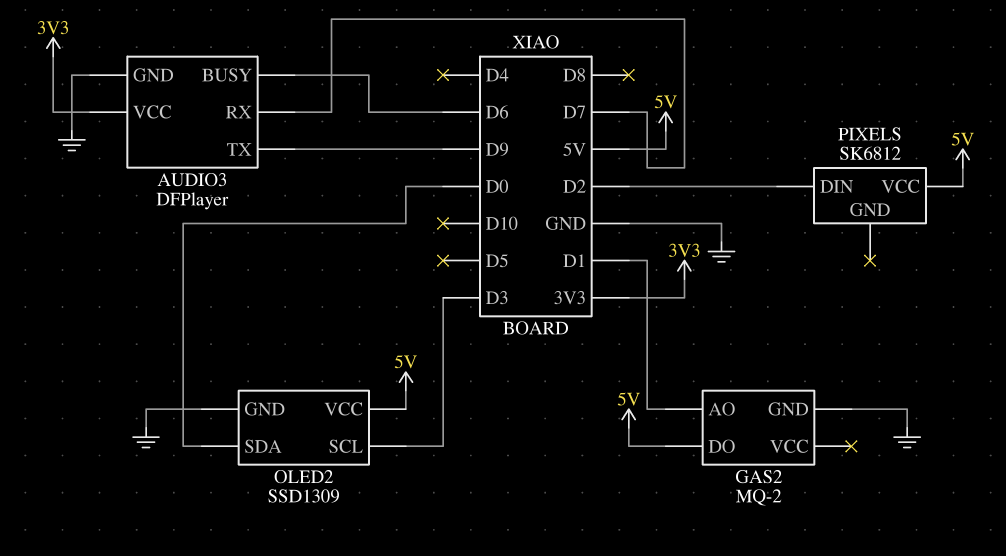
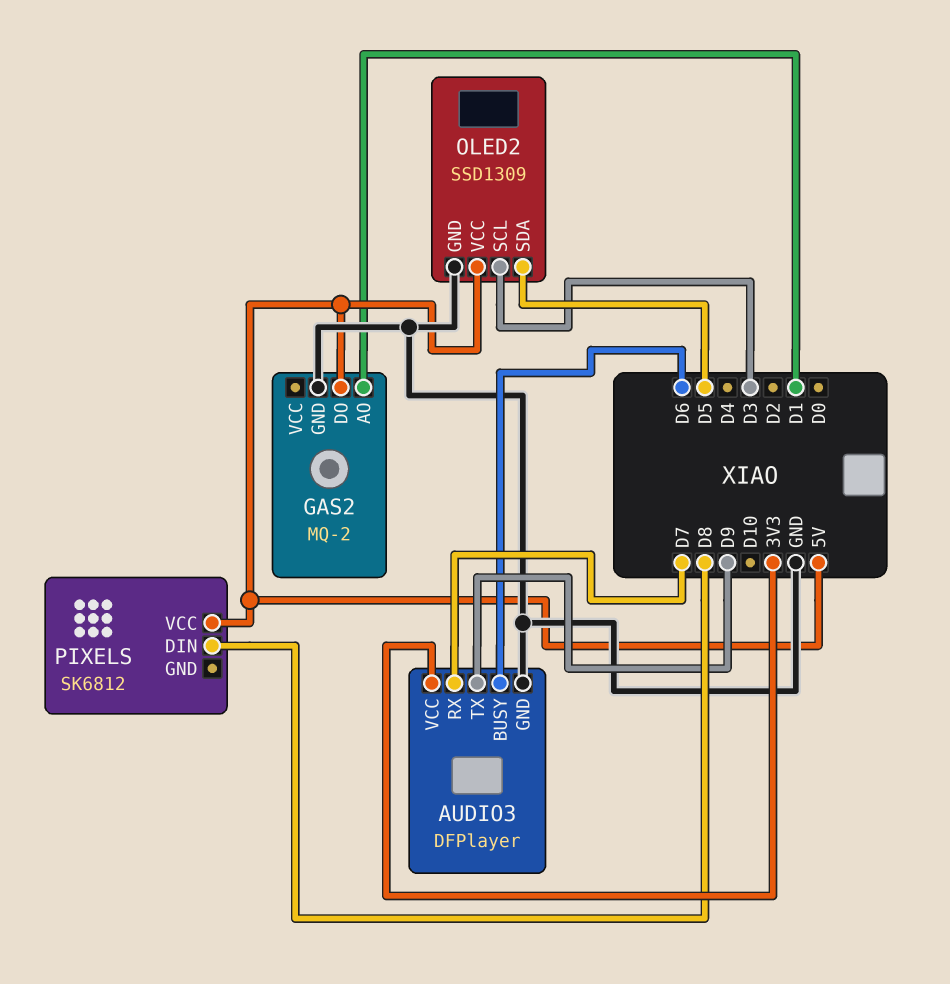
OLED2 pin SDA: D0 -> D5
PIXELS pin DIN: D2 -> D8

